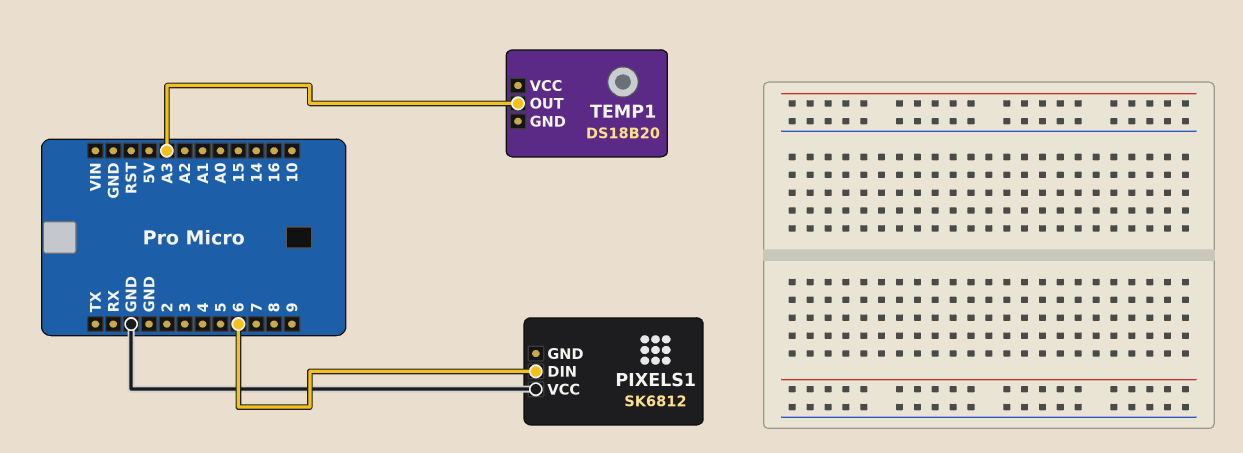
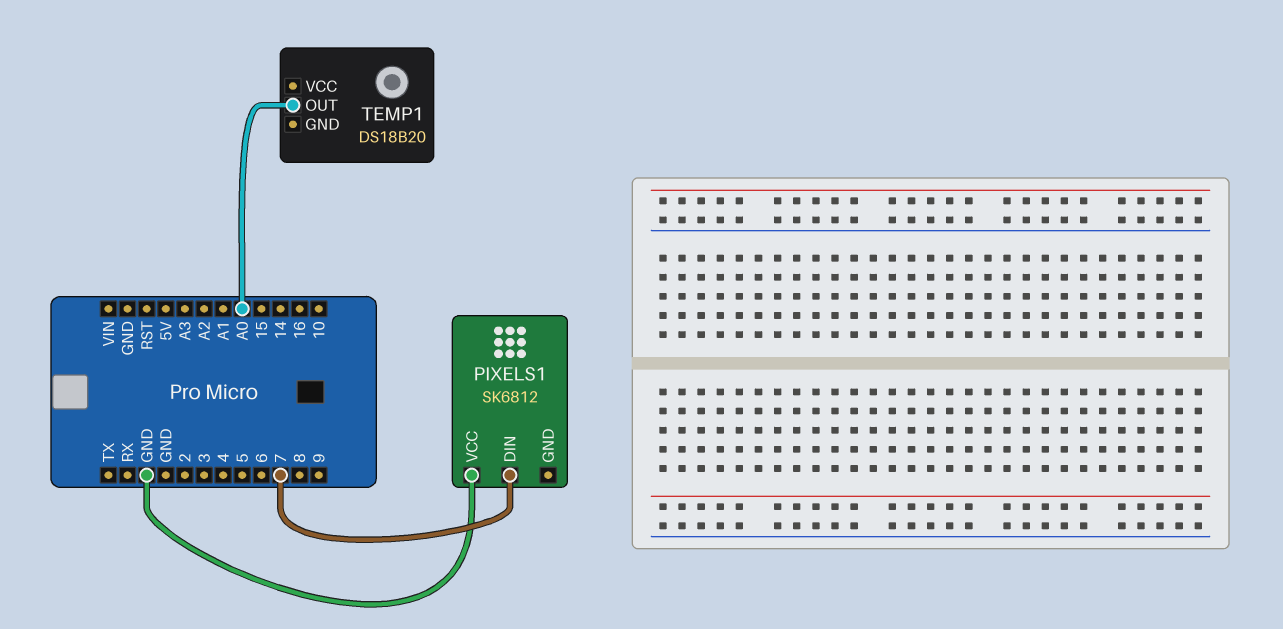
PIXELS1 pin DIN: 6 -> 7
TEMP1 pin OUT: A3 -> A0

